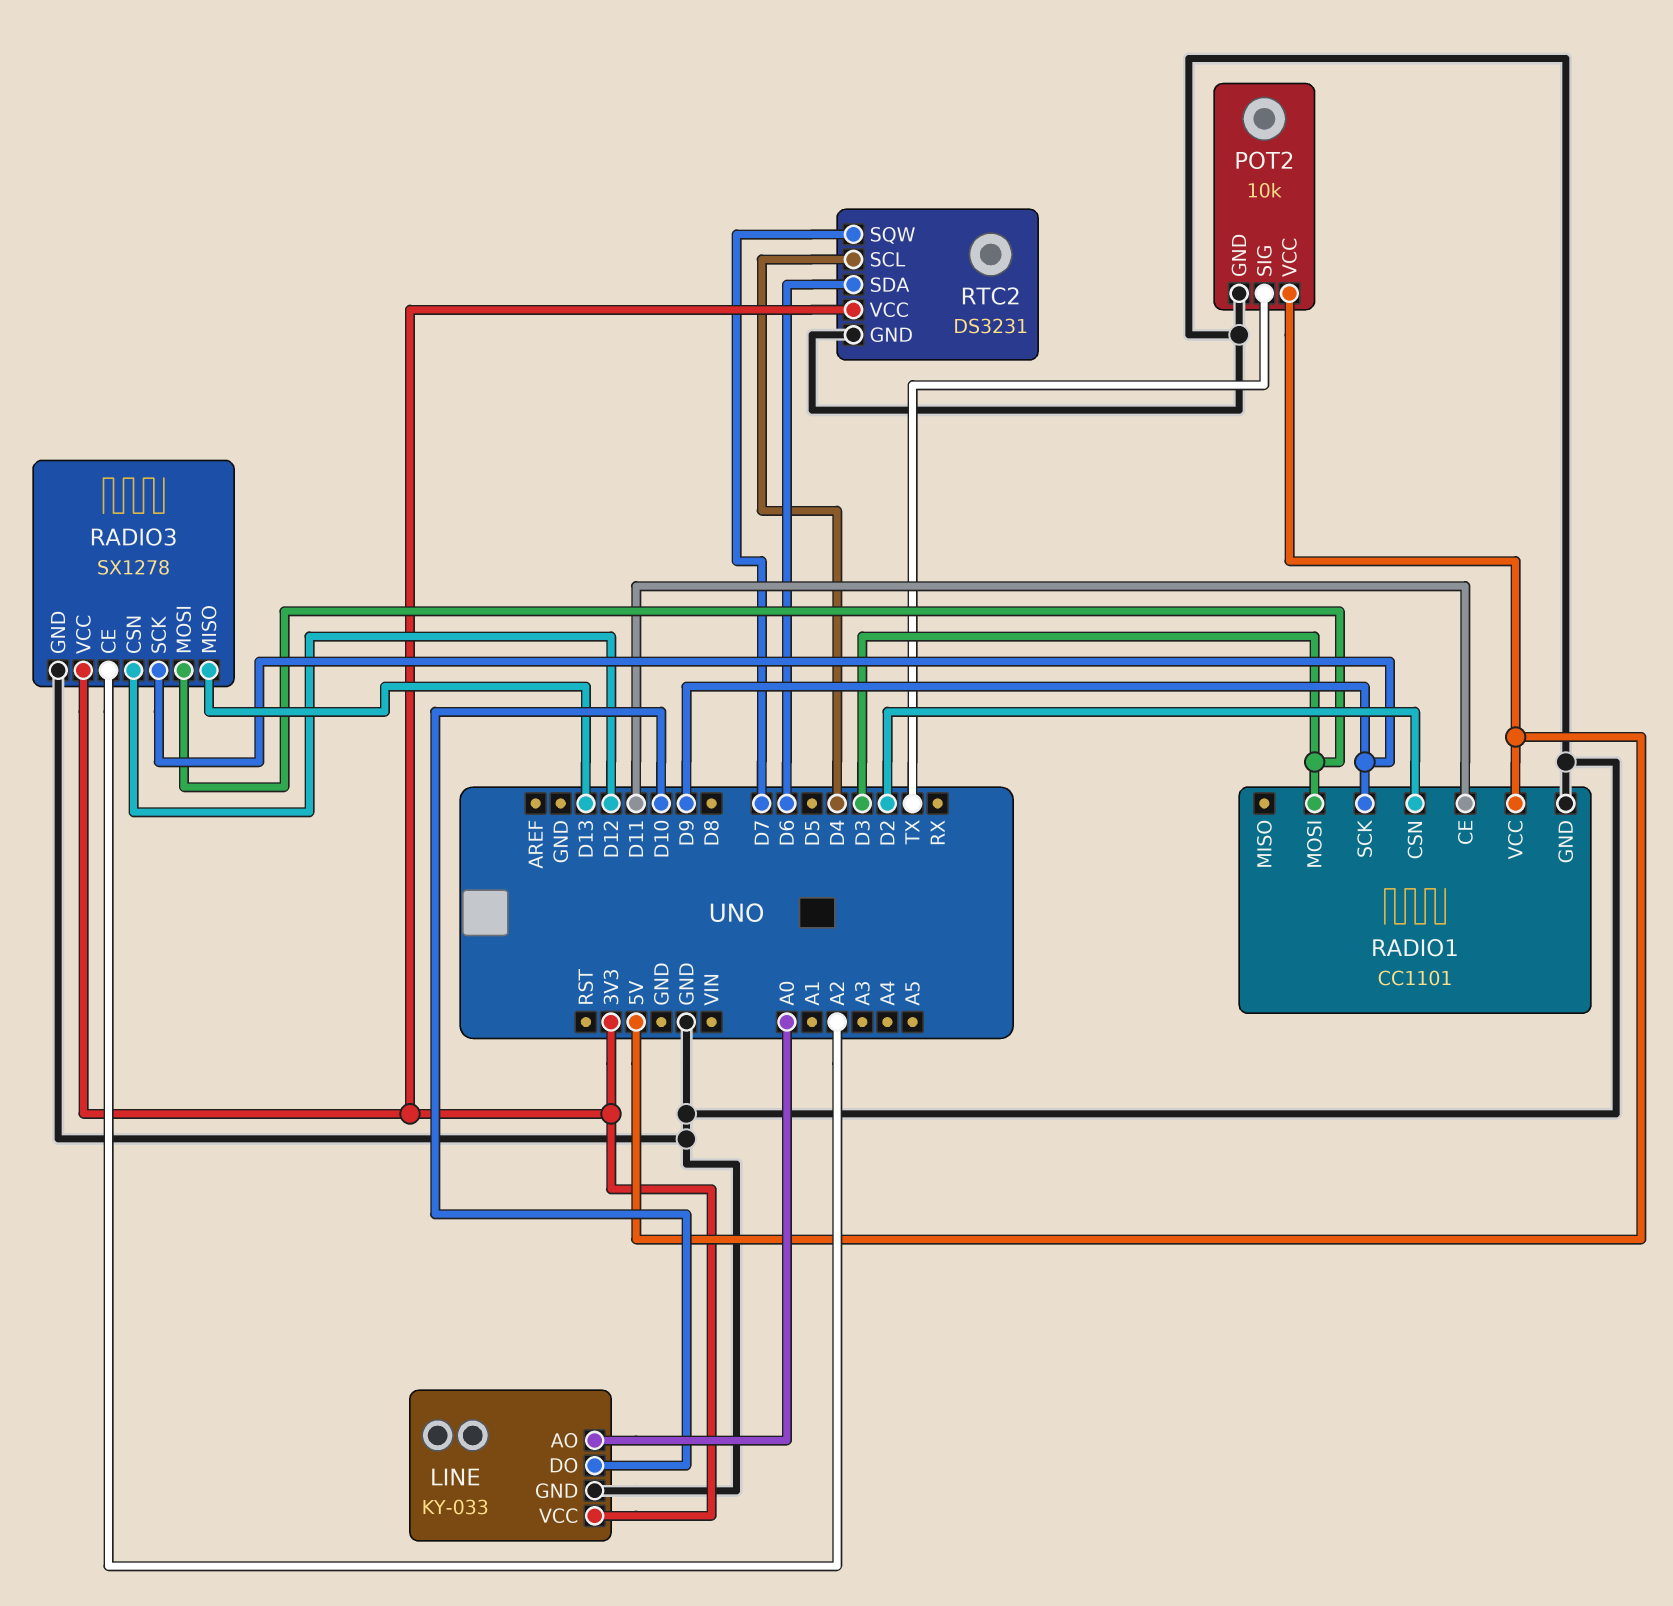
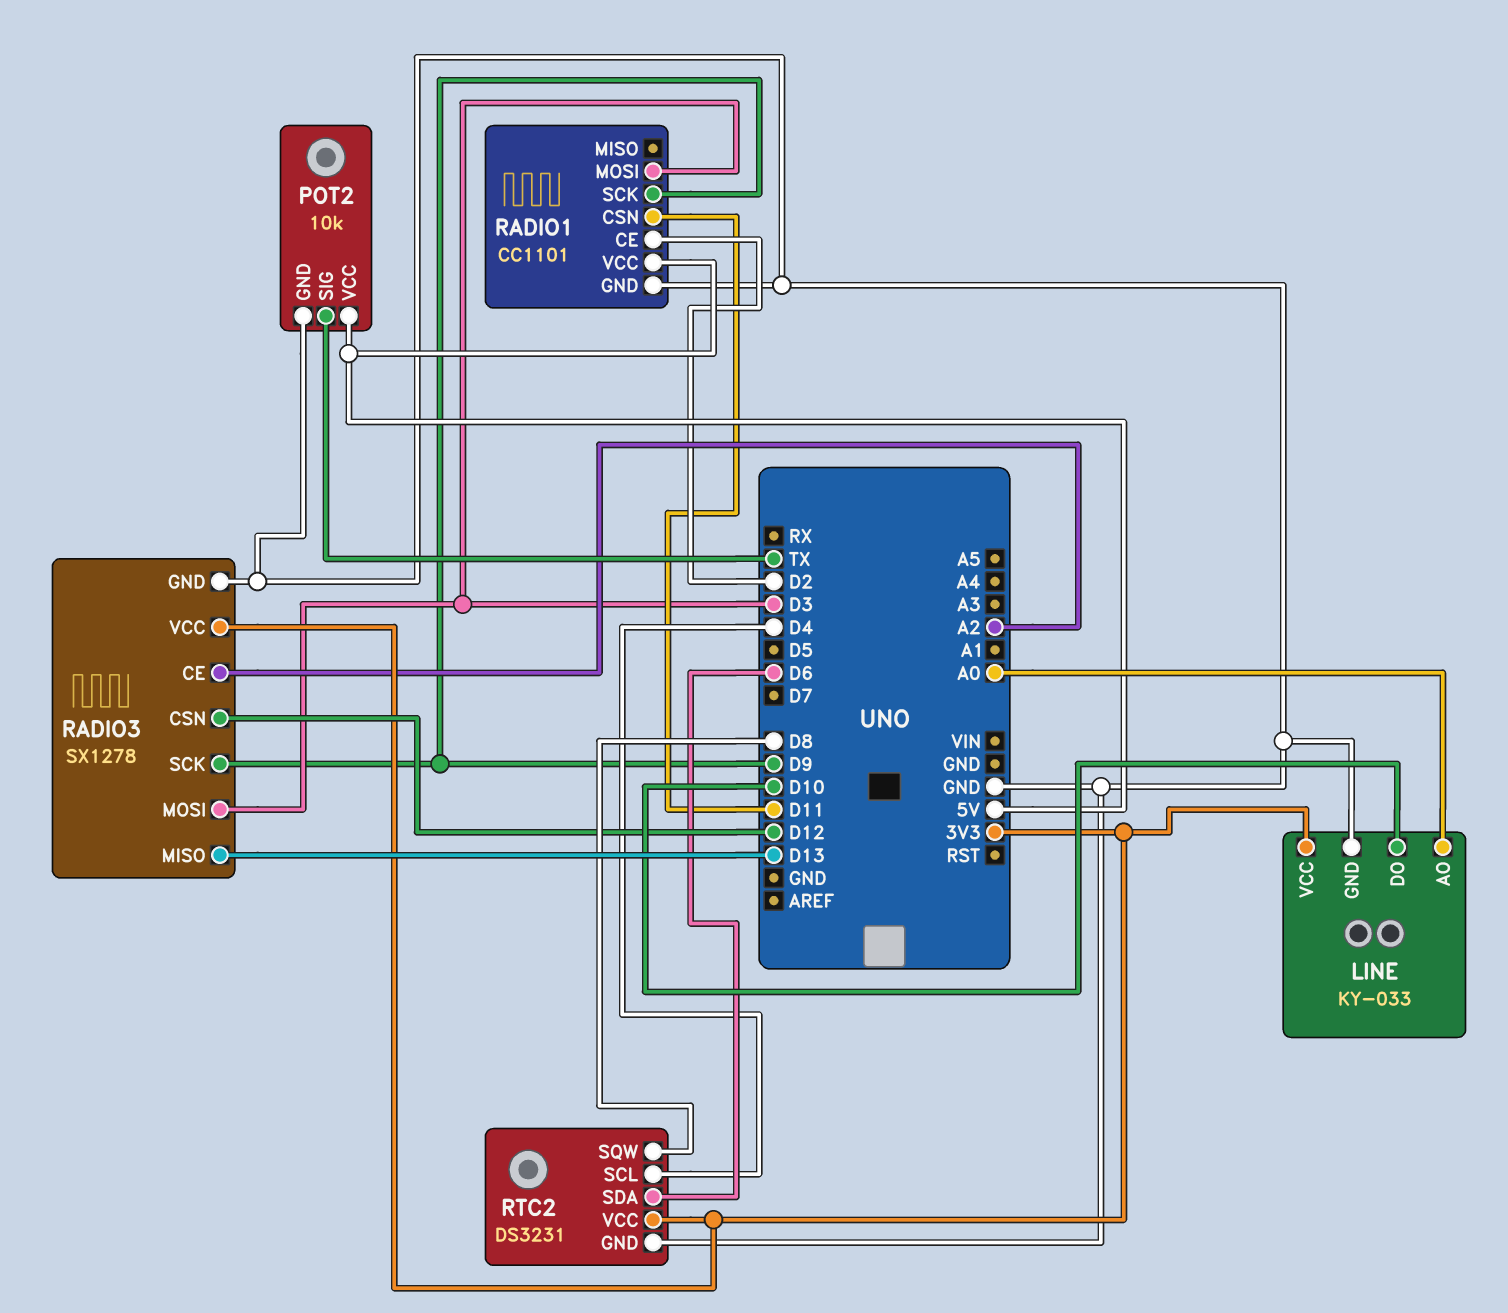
RADIO1 pin CE: D11 -> D2
RADIO1 pin CSN: D2 -> D11
RTC2 pin SQW: D7 -> D8

